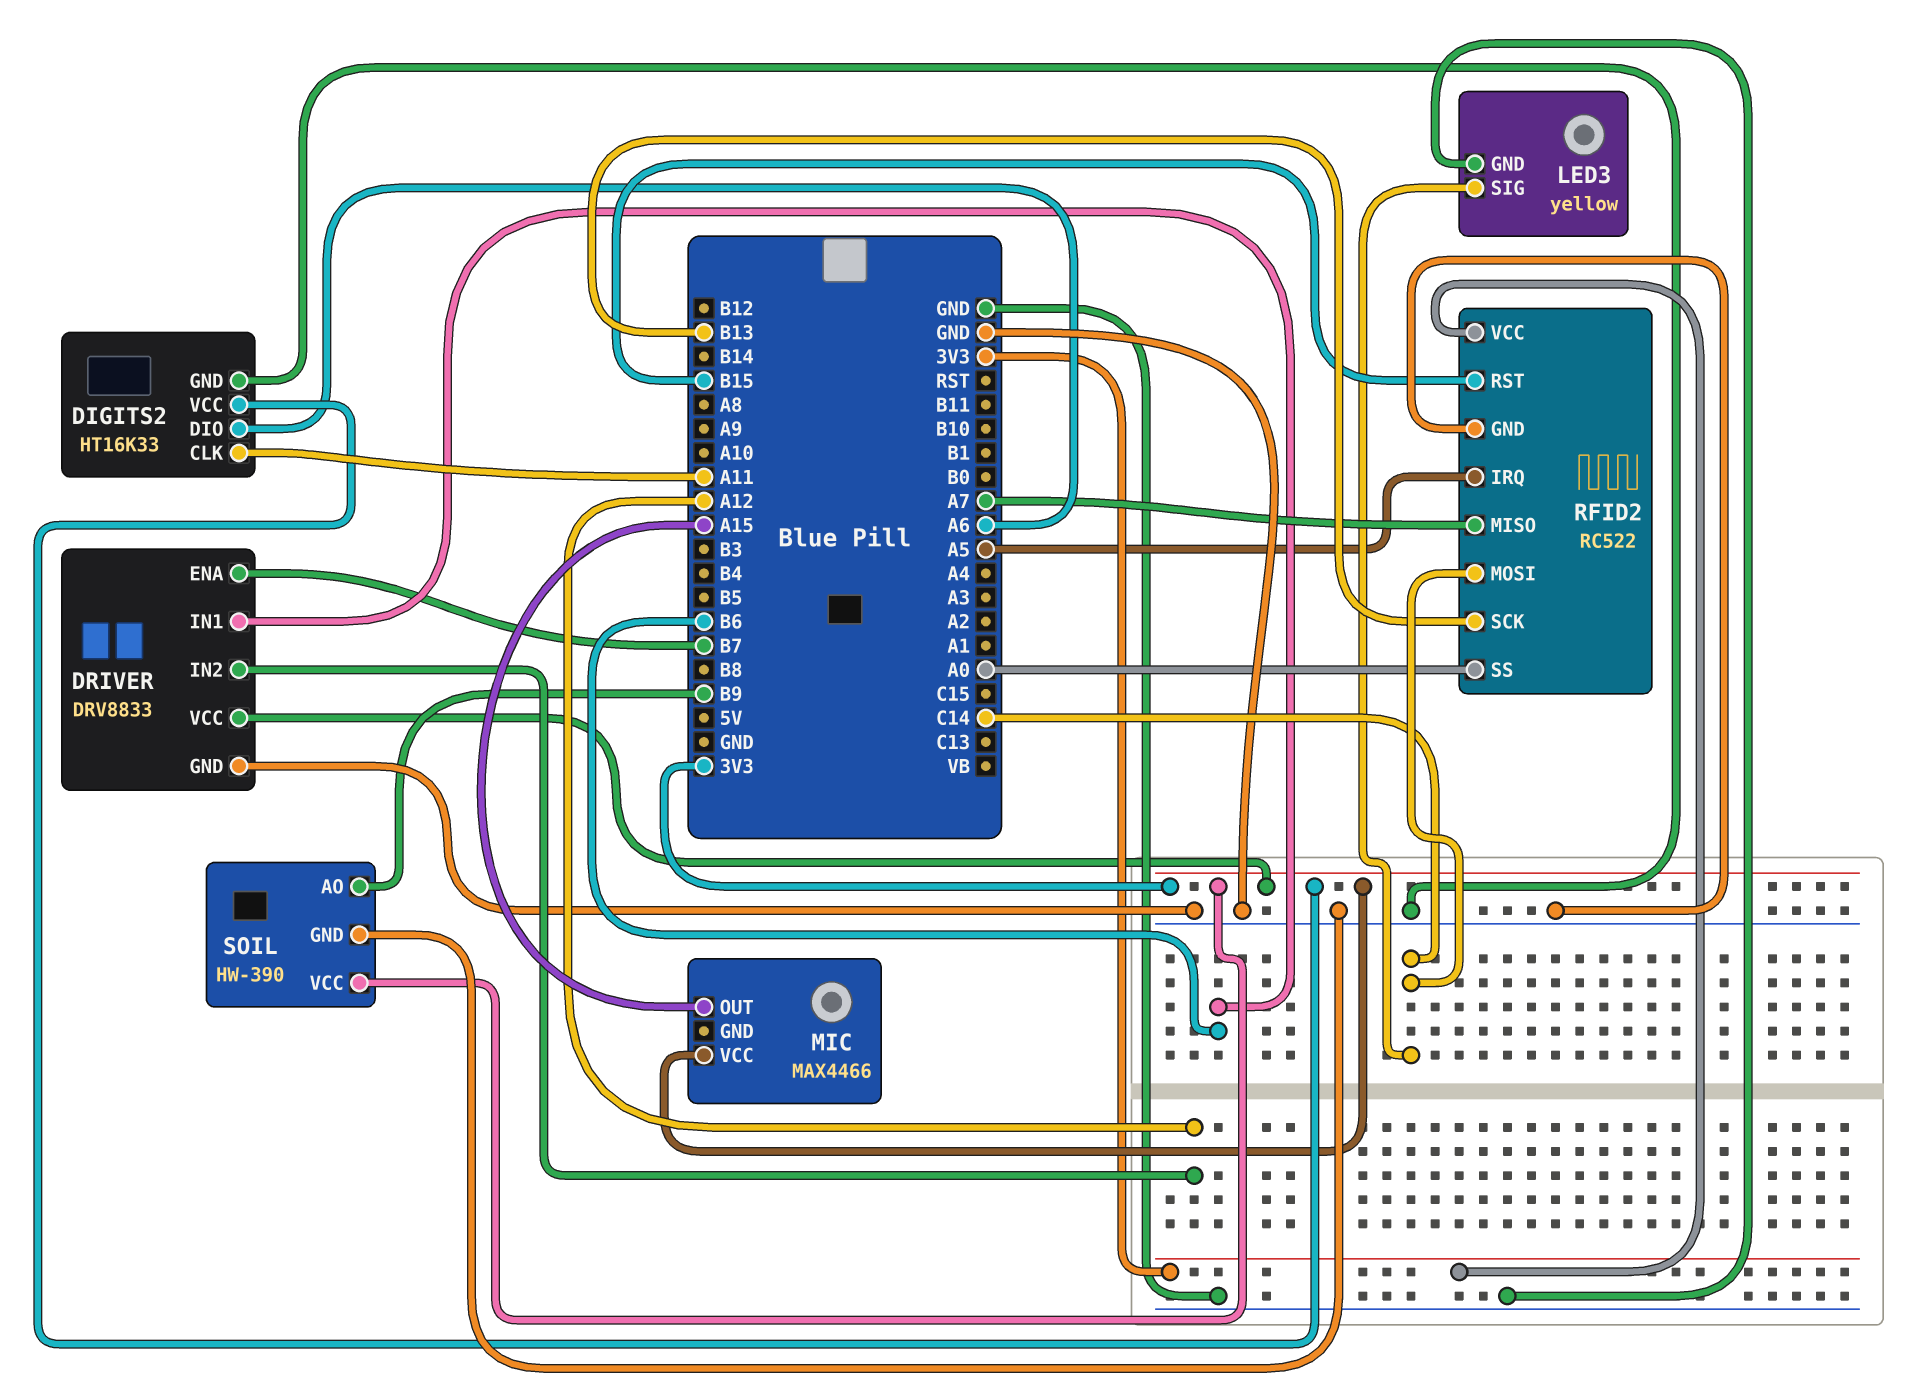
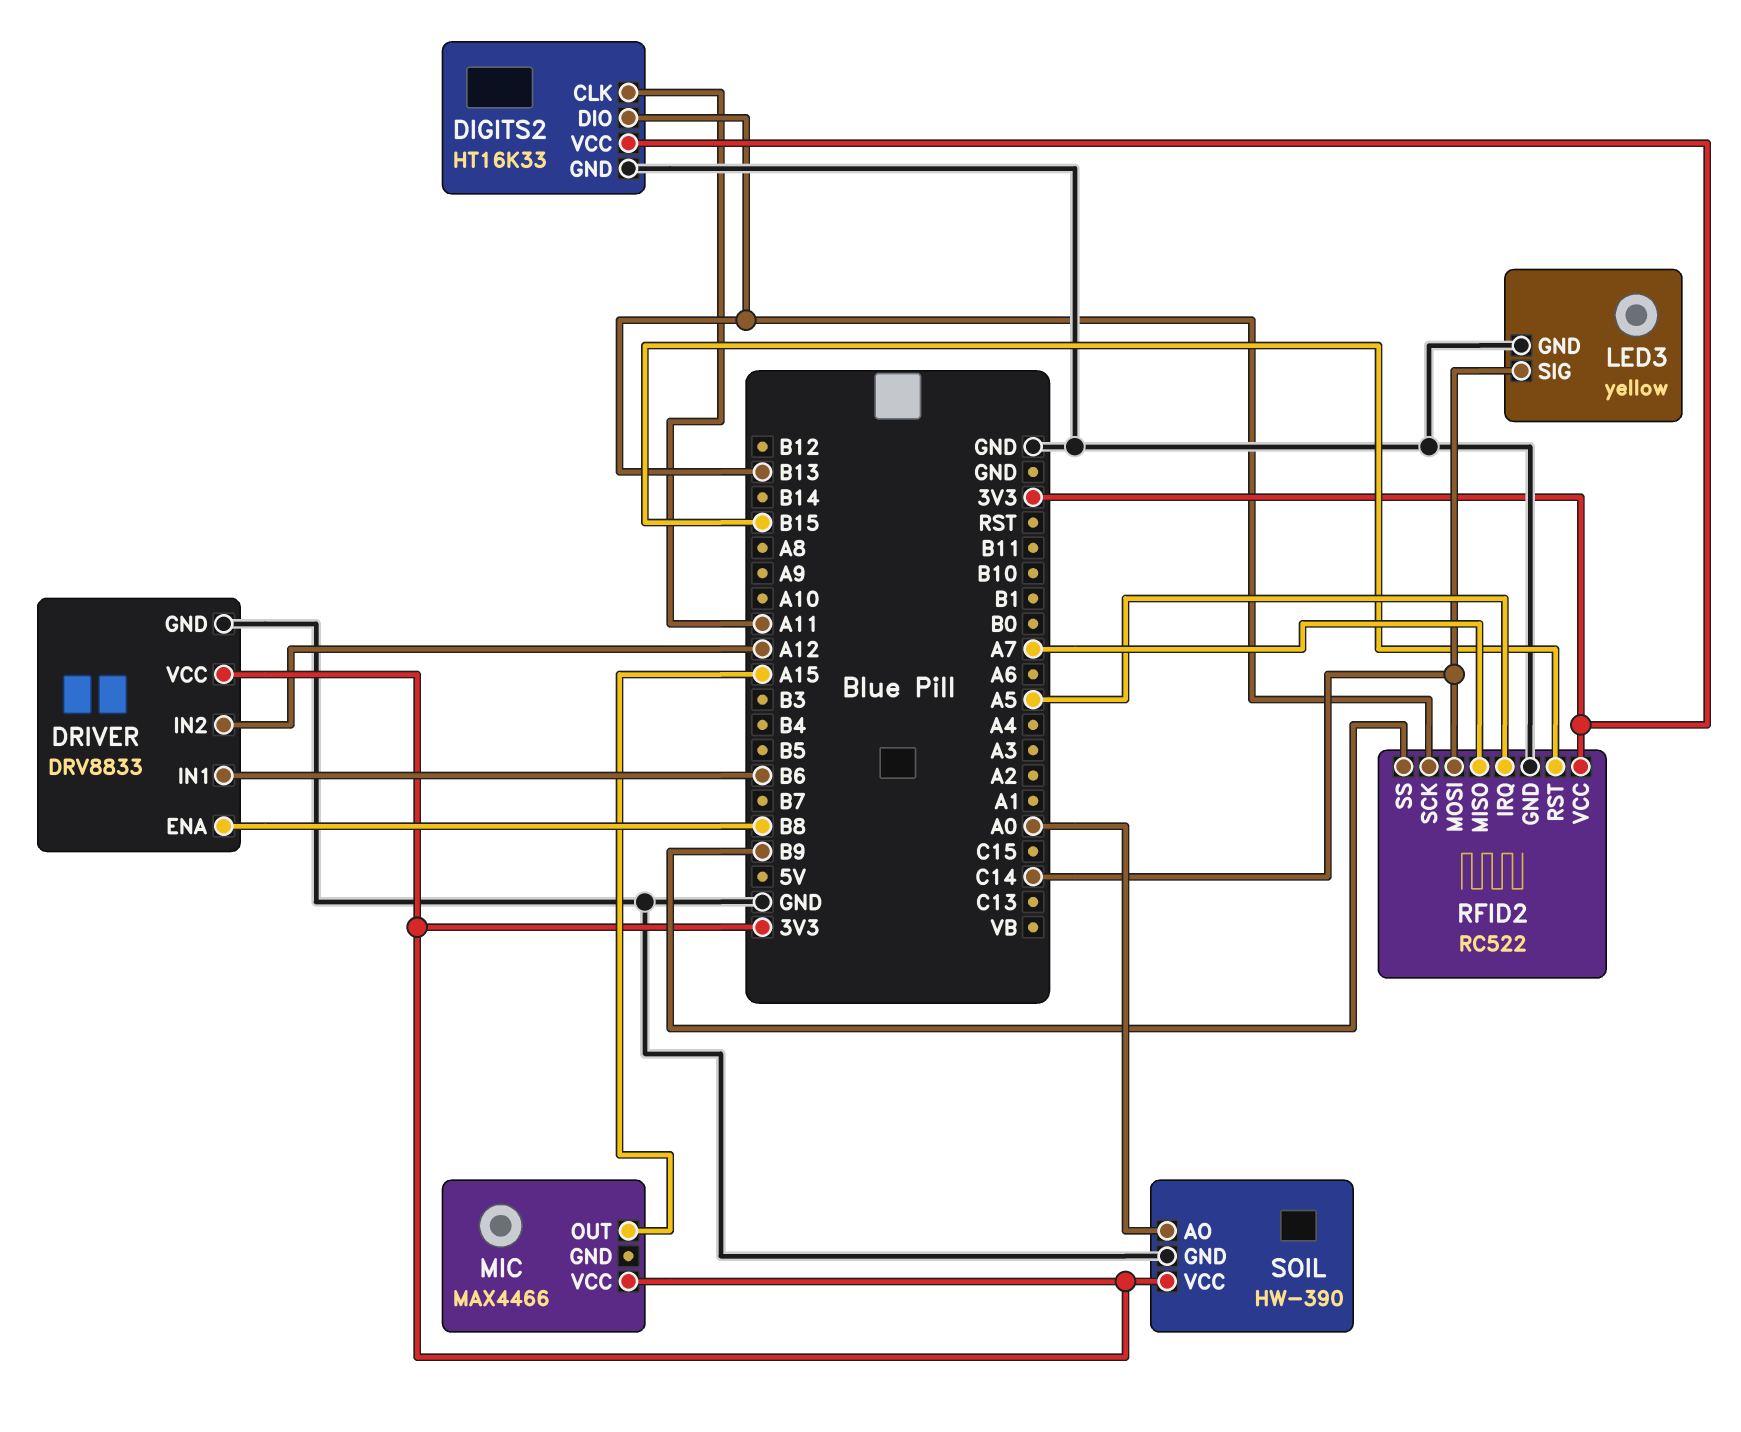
DIGITS2 pin DIO: A6 -> B13
DRIVER pin ENA: B7 -> B8
RFID2 pin SS: A0 -> B9
SOIL pin AO: B9 -> A0

